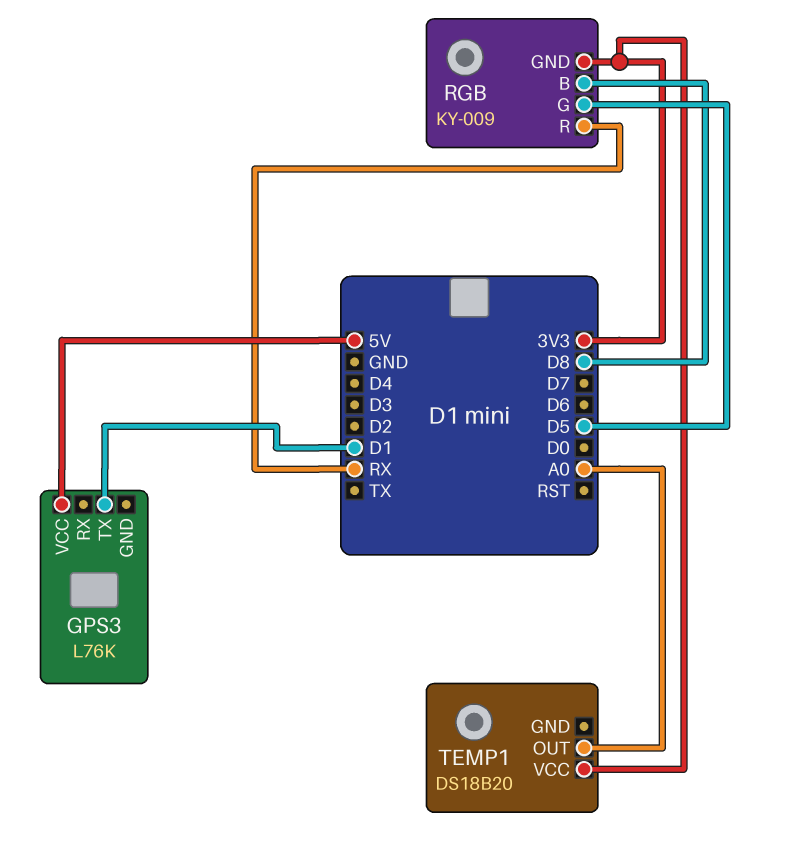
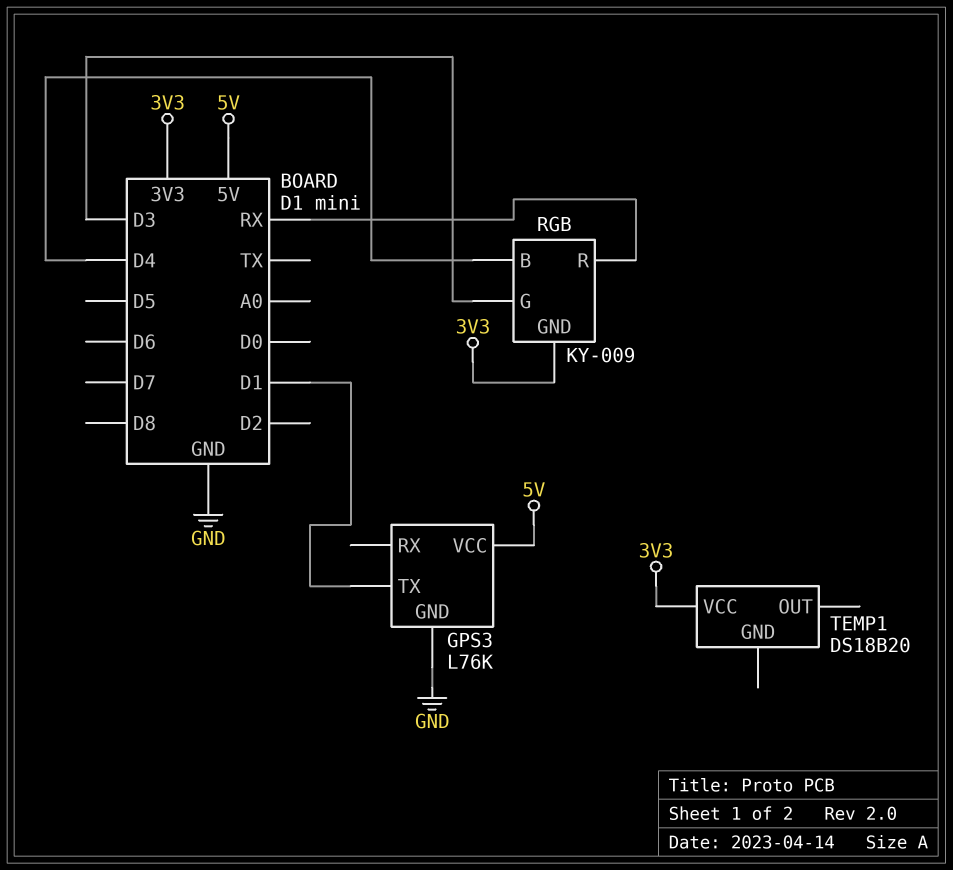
GPS3 pin GND: none -> GND
RGB pin B: D8 -> D4
RGB pin G: D5 -> D3
TEMP1 pin OUT: A0 -> none

